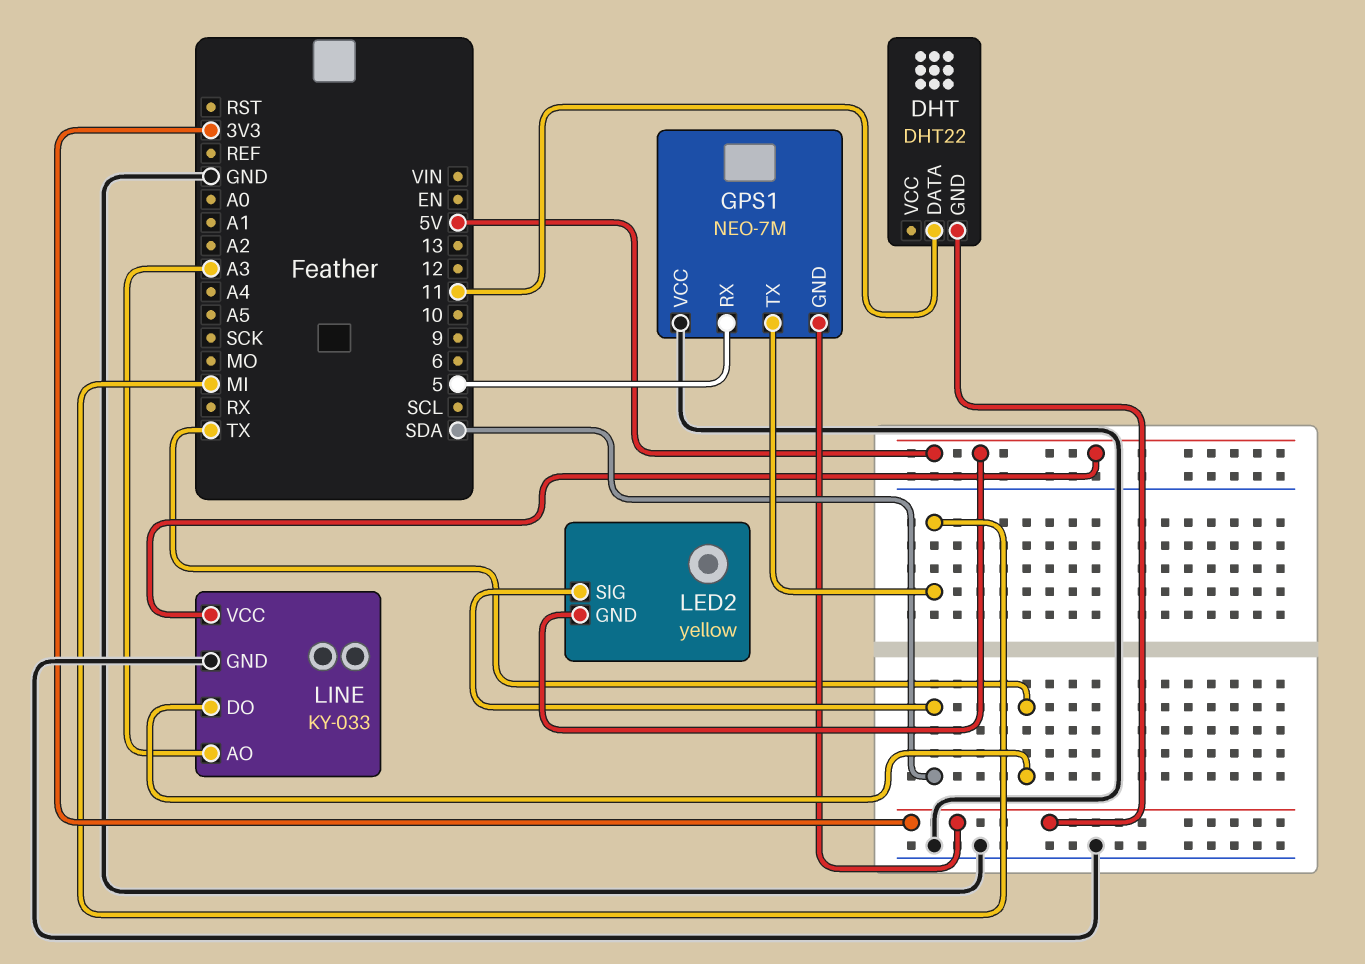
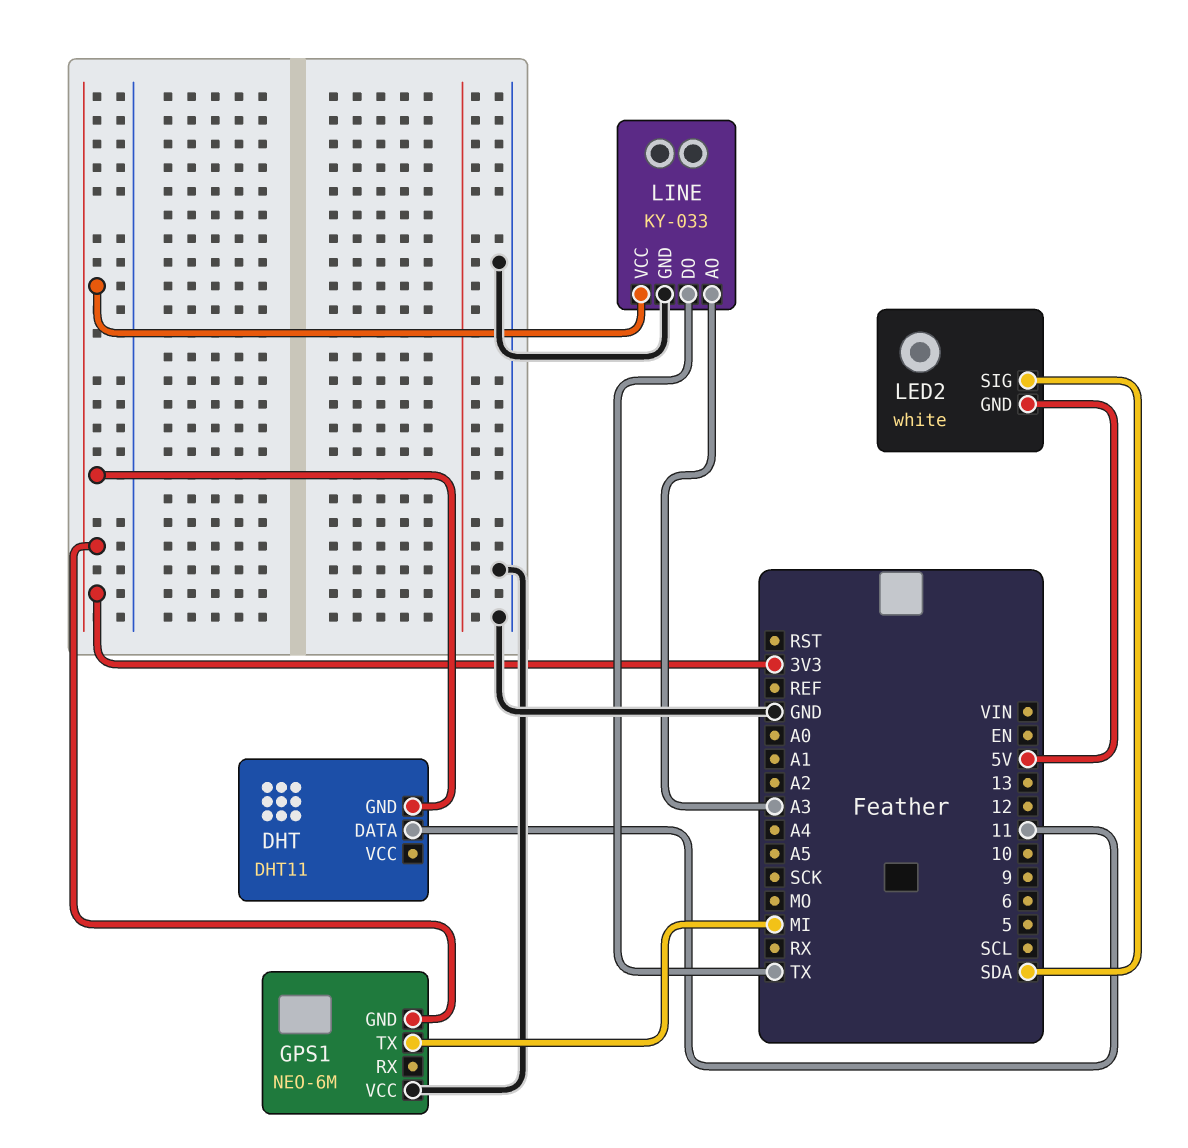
DHT: DHT22 -> DHT11
GPS1: NEO-7M -> NEO-6M
GPS1 pin RX: 5 -> none
LED2: yellow -> white
LINE pin VCC: 5V -> 3V3

